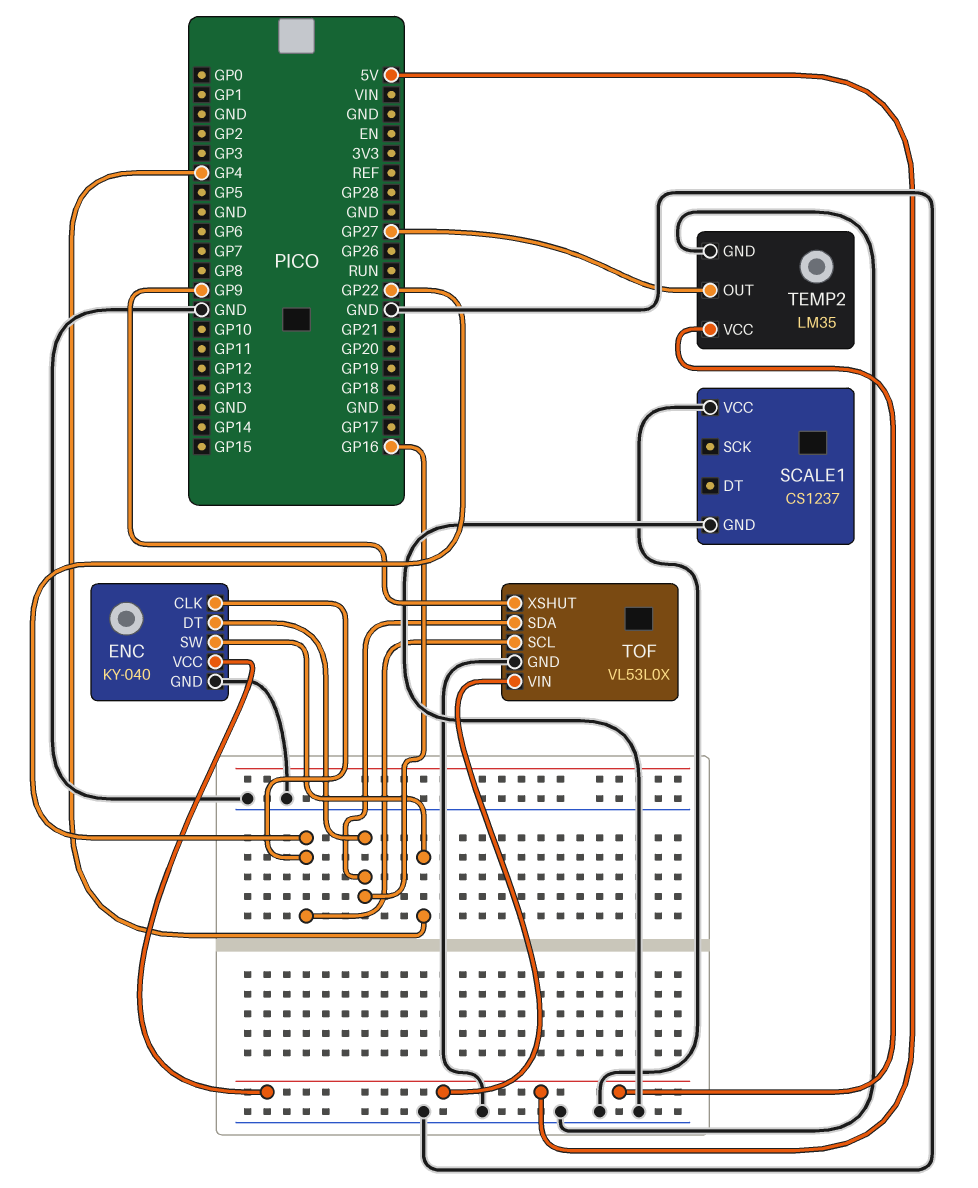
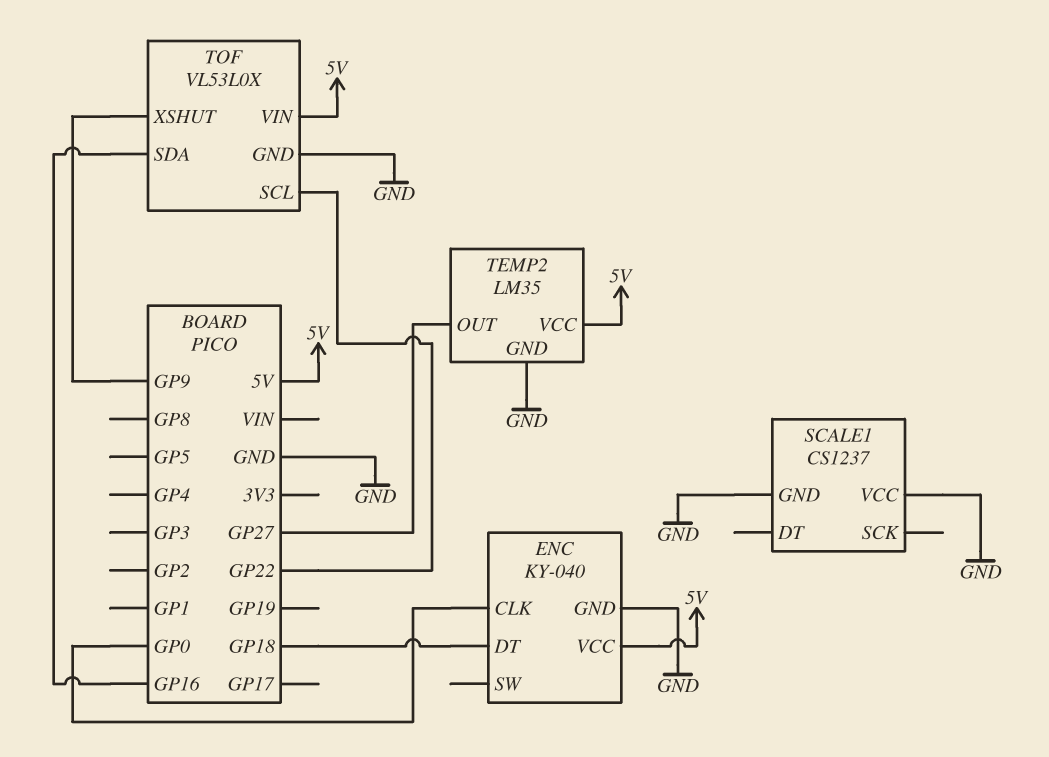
ENC pin CLK: GP22 -> GP0
ENC pin DT: GP16 -> GP18
ENC pin SW: GP4 -> none

